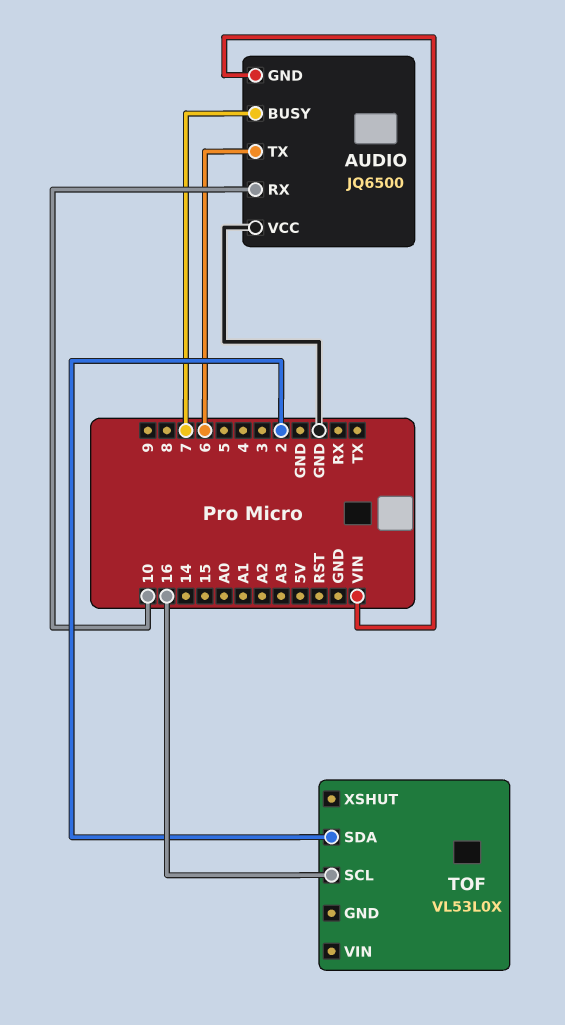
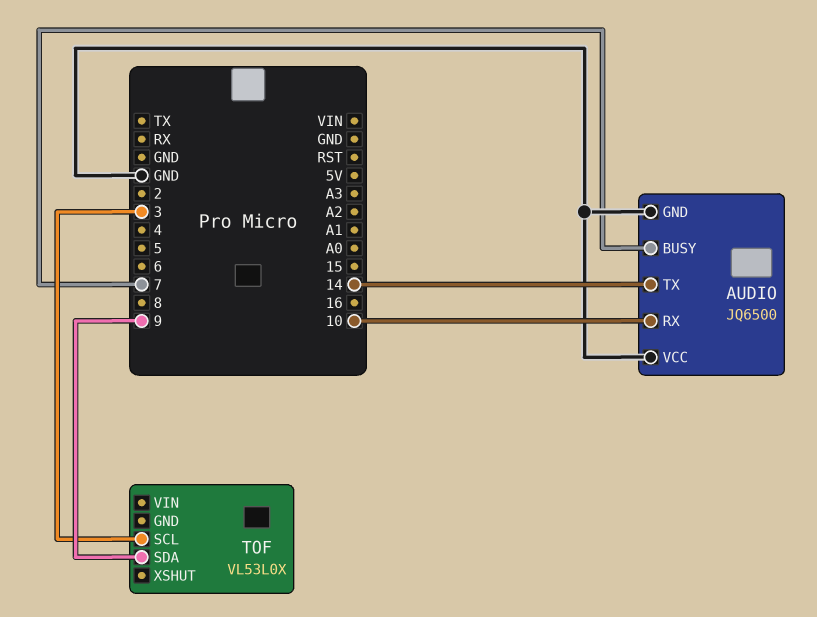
AUDIO pin GND: VIN -> GND
AUDIO pin TX: 6 -> 14
TOF pin SCL: 16 -> 3
TOF pin SDA: 2 -> 9

